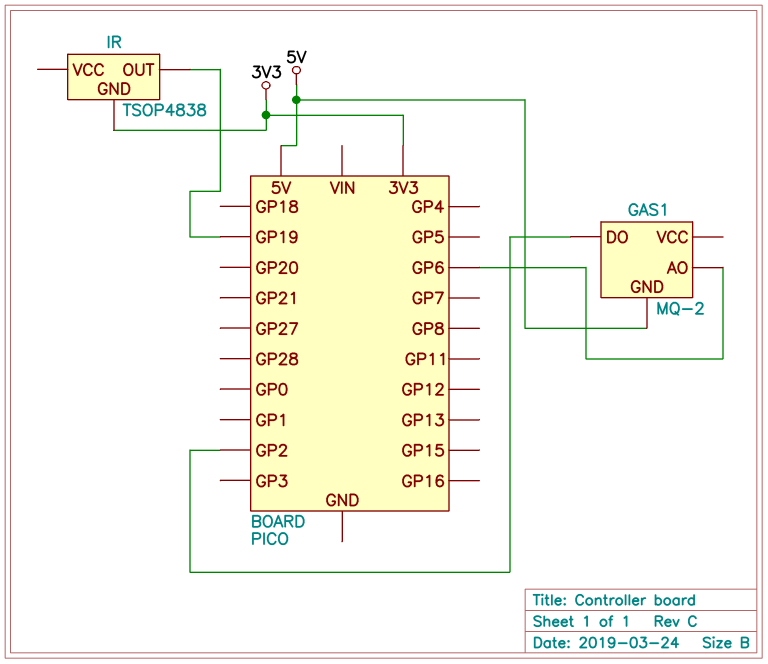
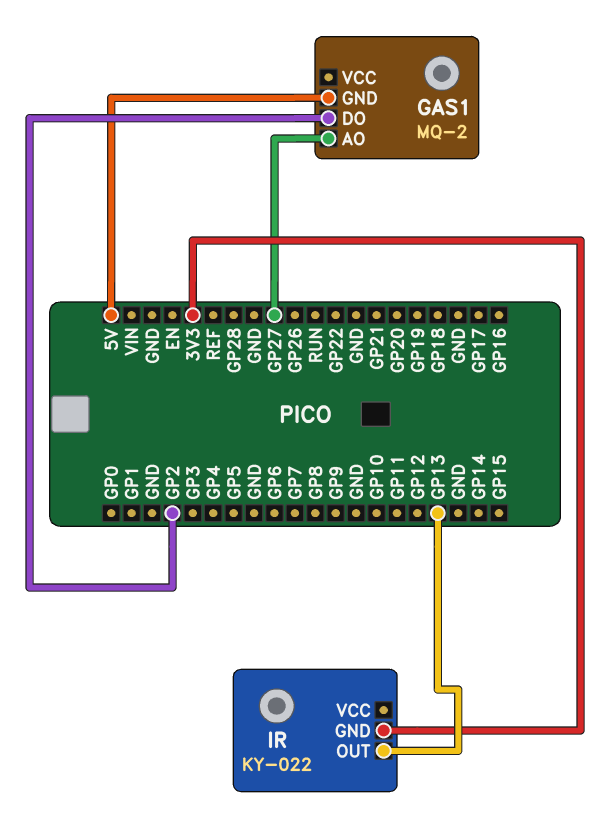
GAS1 pin AO: GP6 -> GP27
IR: TSOP4838 -> KY-022
IR pin OUT: GP19 -> GP13

